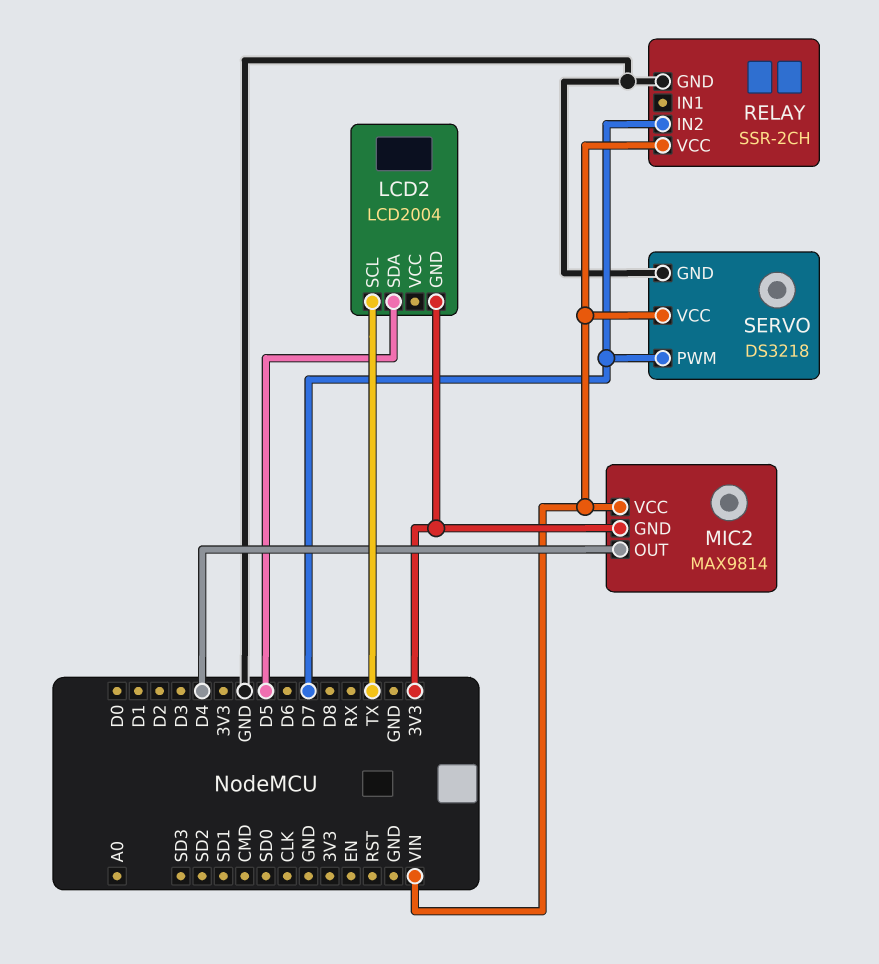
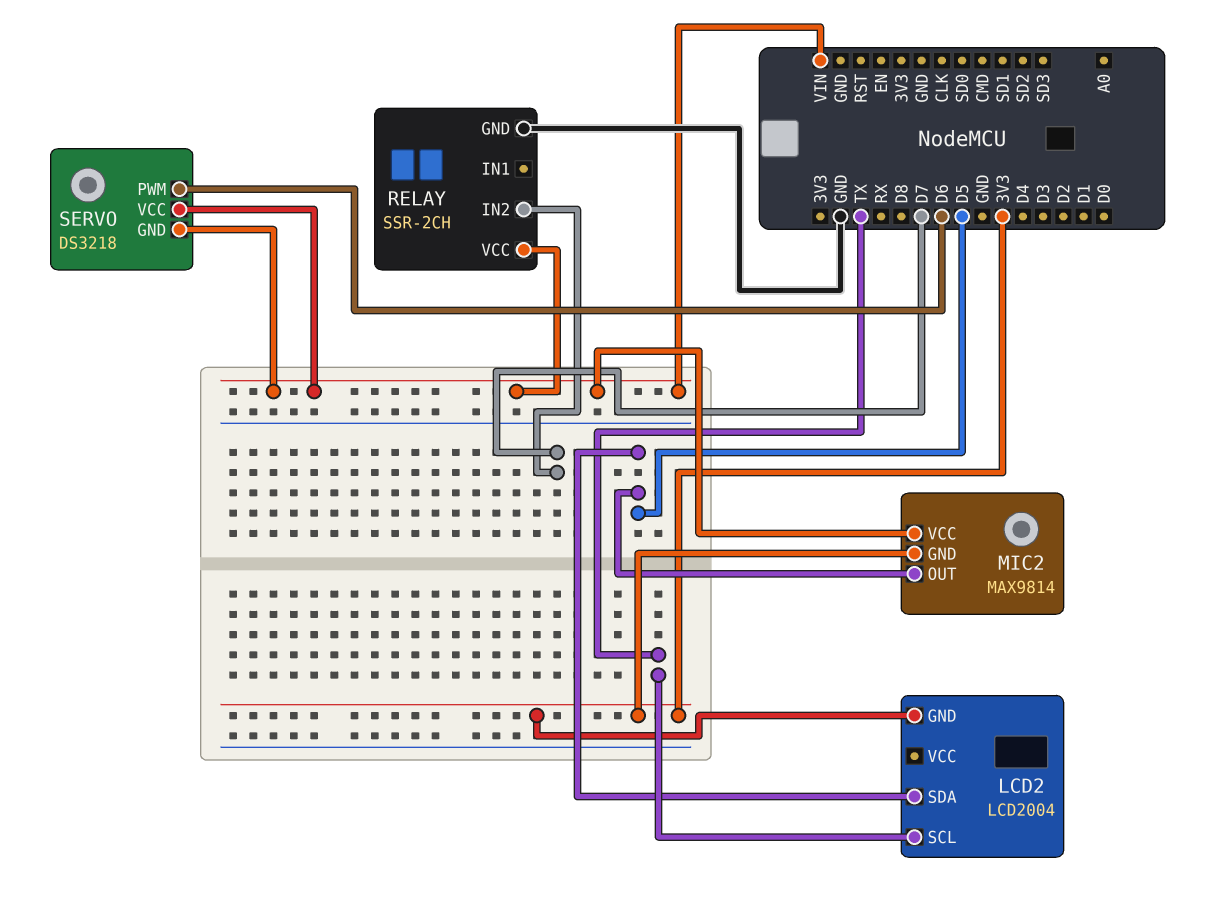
MIC2 pin OUT: D4 -> D5
SERVO pin GND: GND -> VIN
SERVO pin PWM: D7 -> D6

